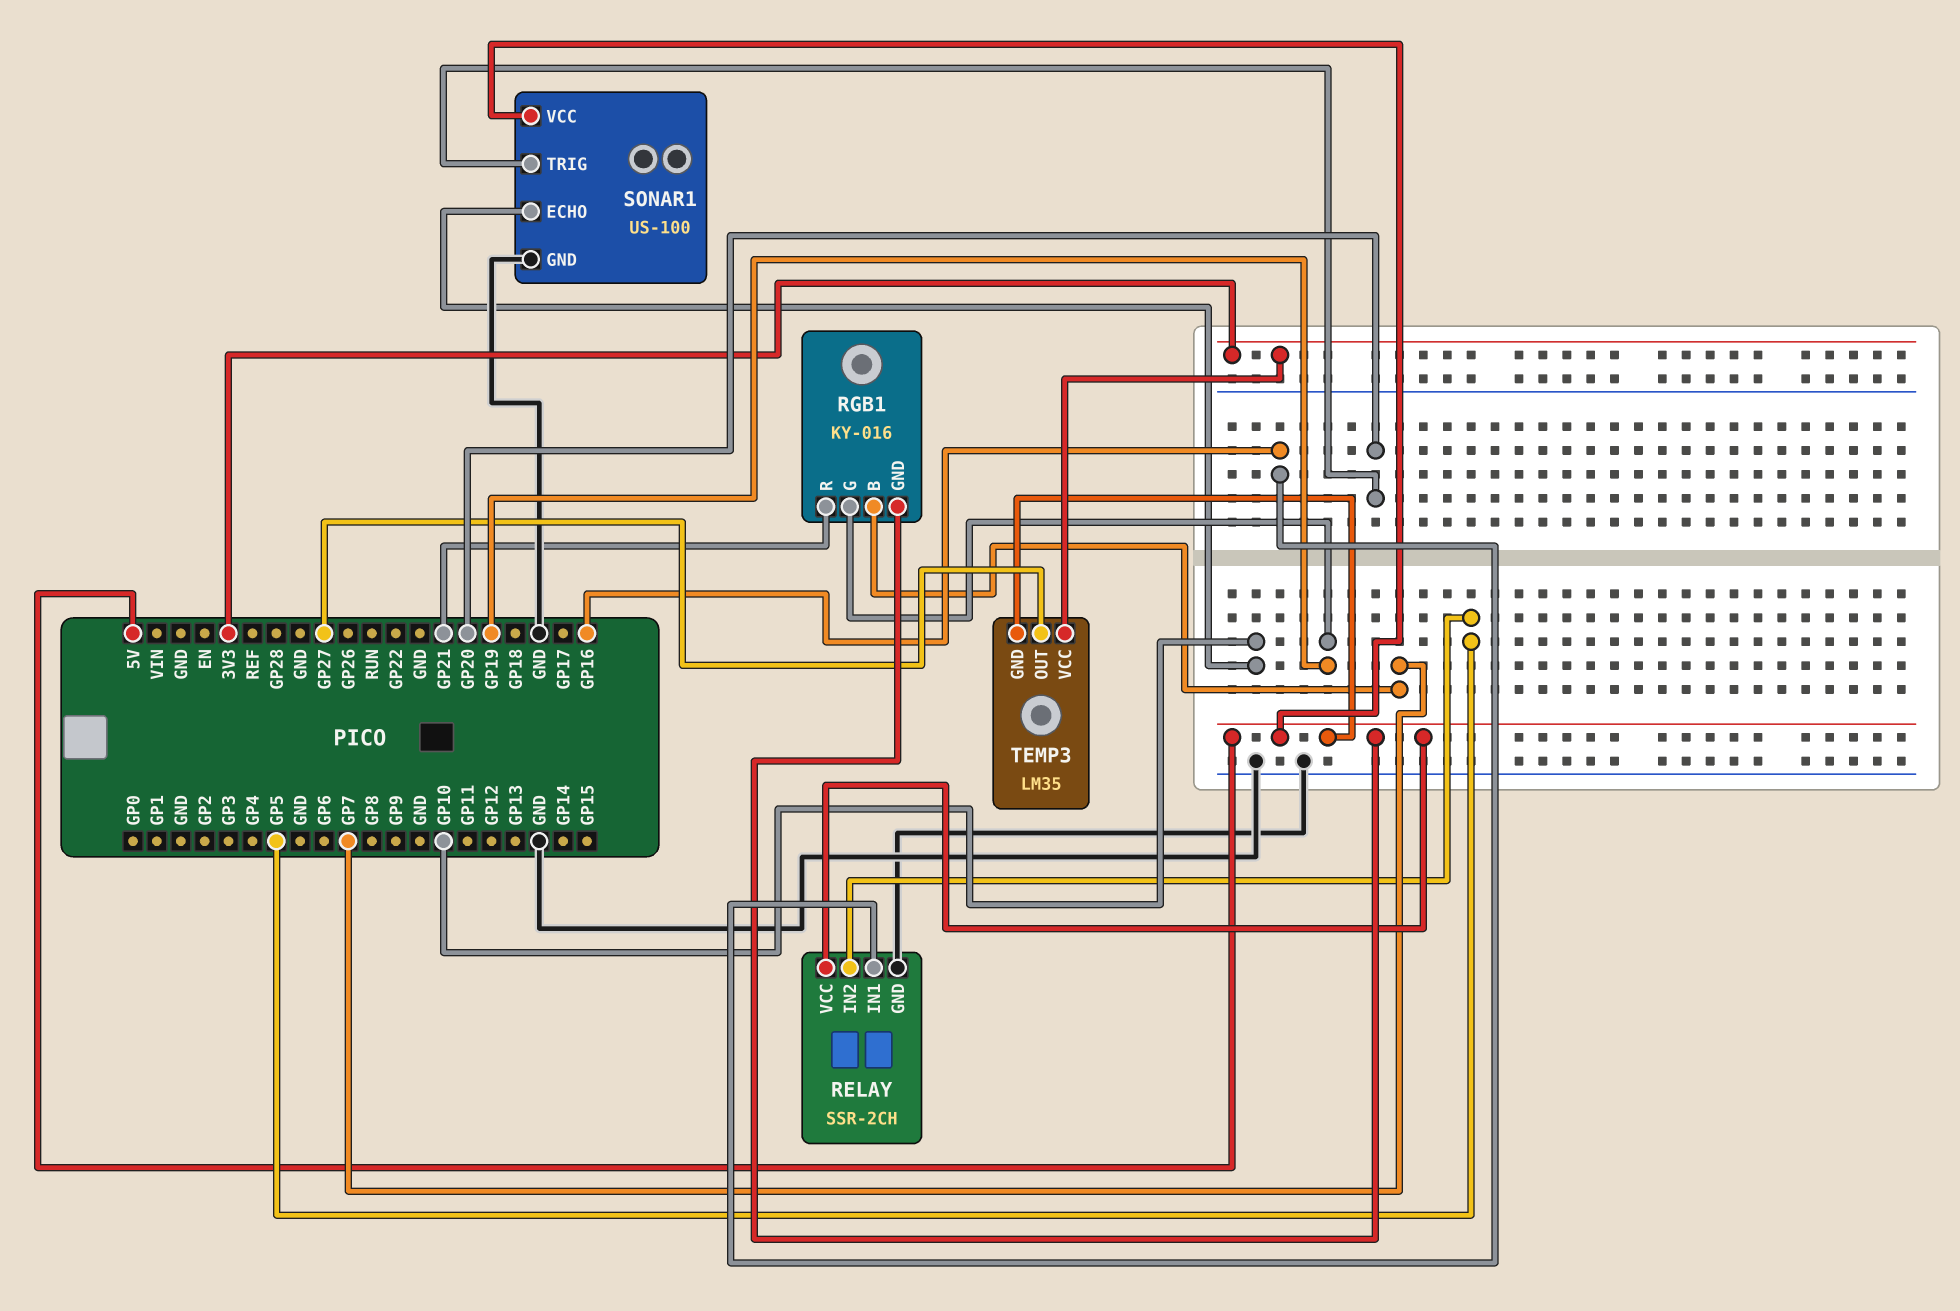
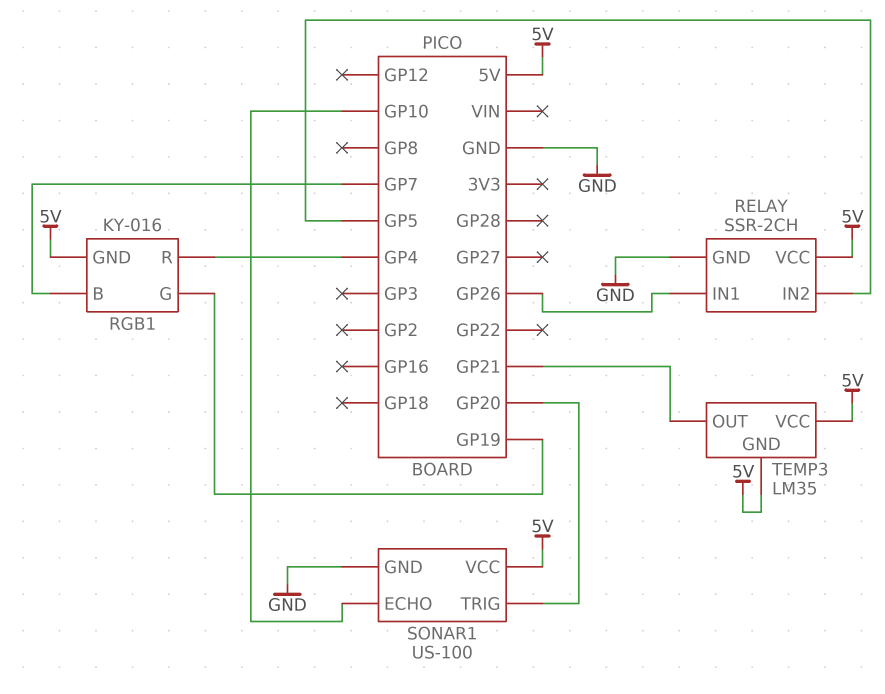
RELAY pin IN1: GP16 -> GP26
RGB1 pin R: GP21 -> GP4
TEMP3 pin OUT: GP27 -> GP21
TEMP3 pin VCC: 3V3 -> 5V

